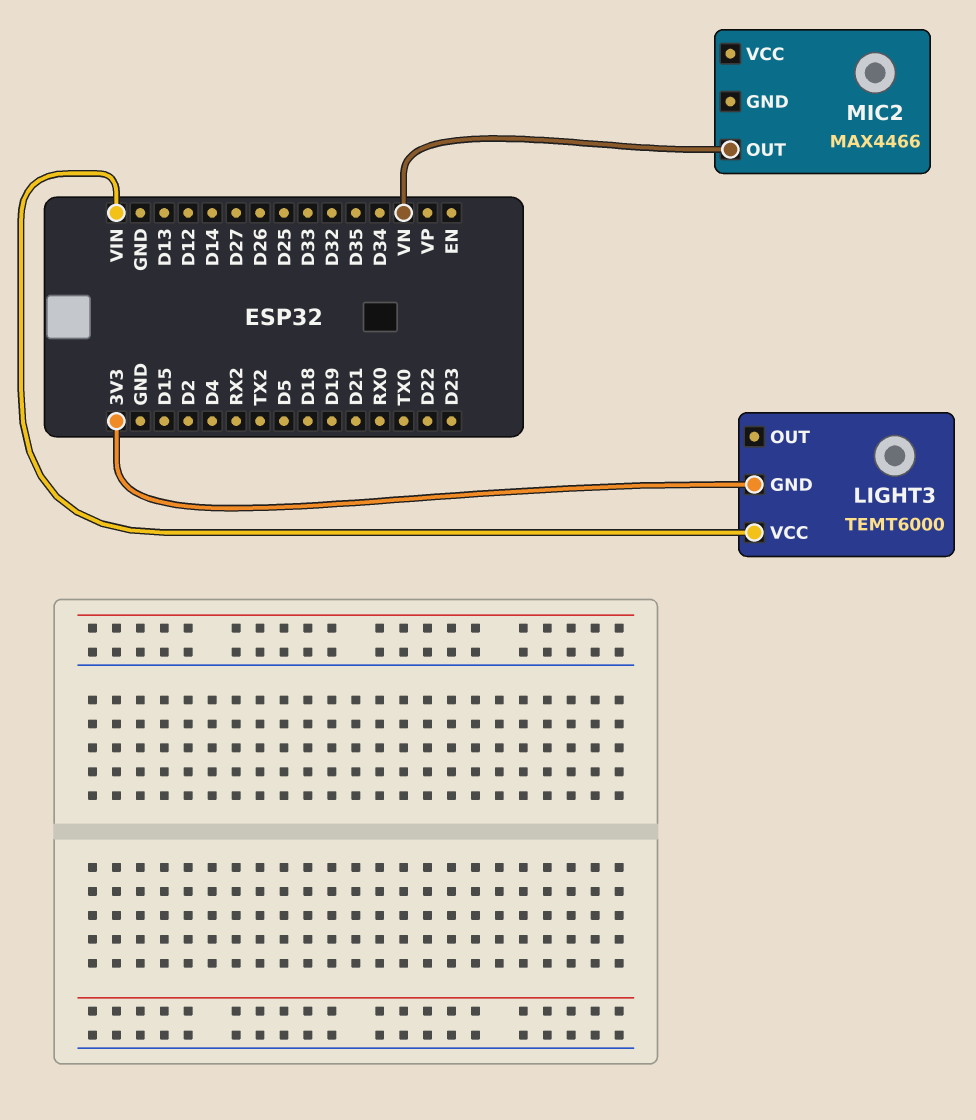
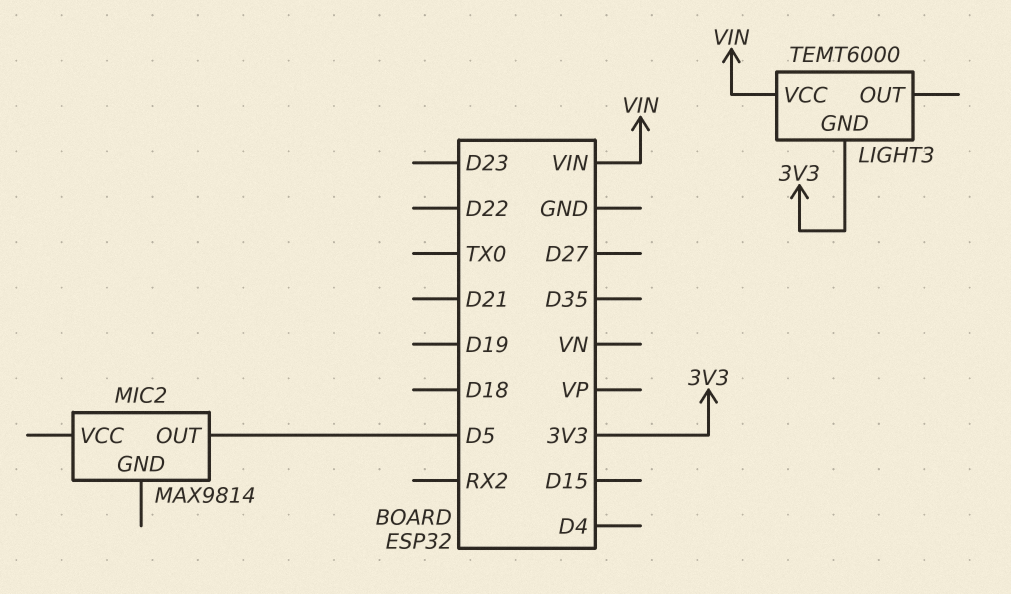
MIC2: MAX4466 -> MAX9814
MIC2 pin OUT: VN -> D5

